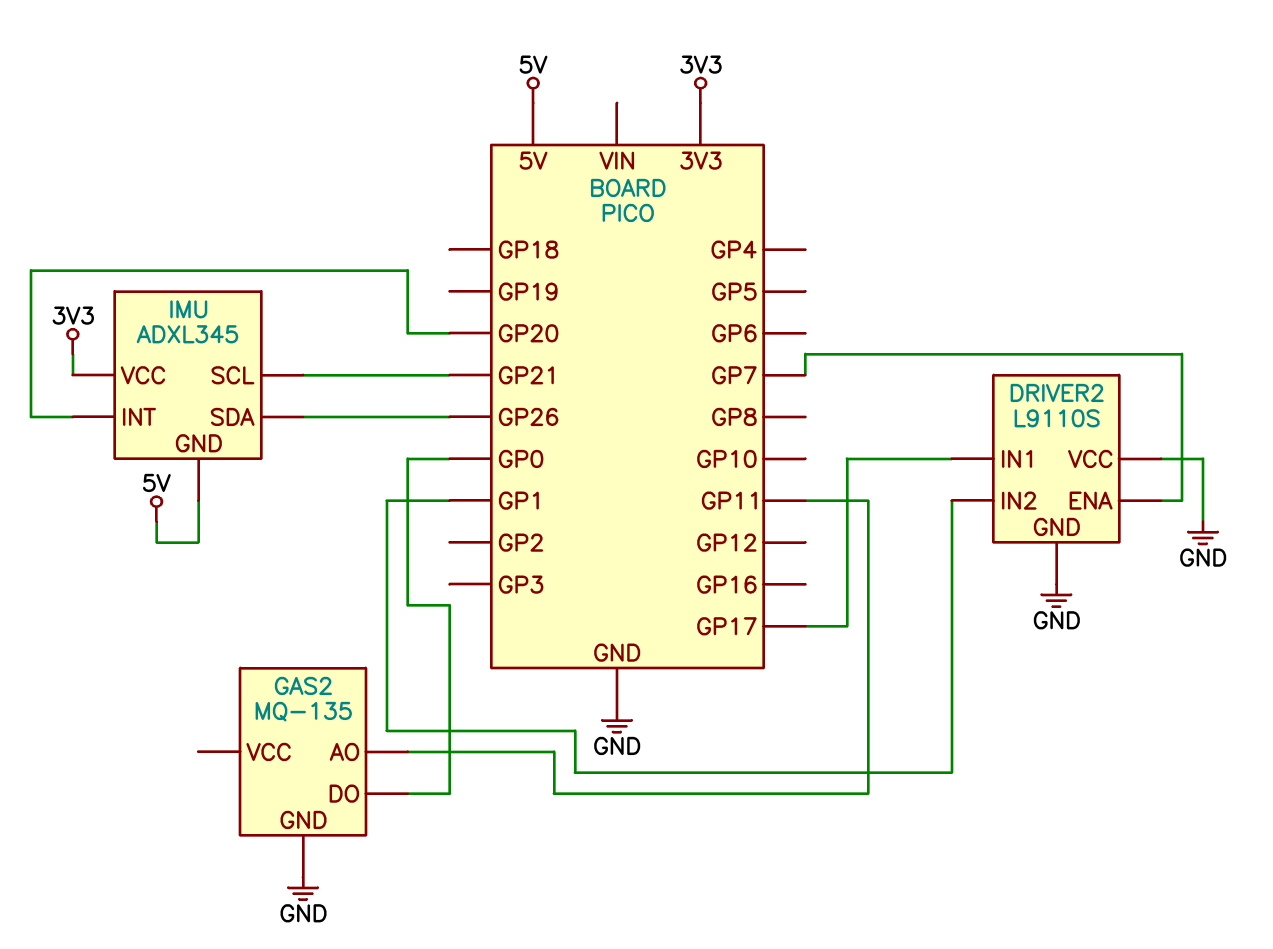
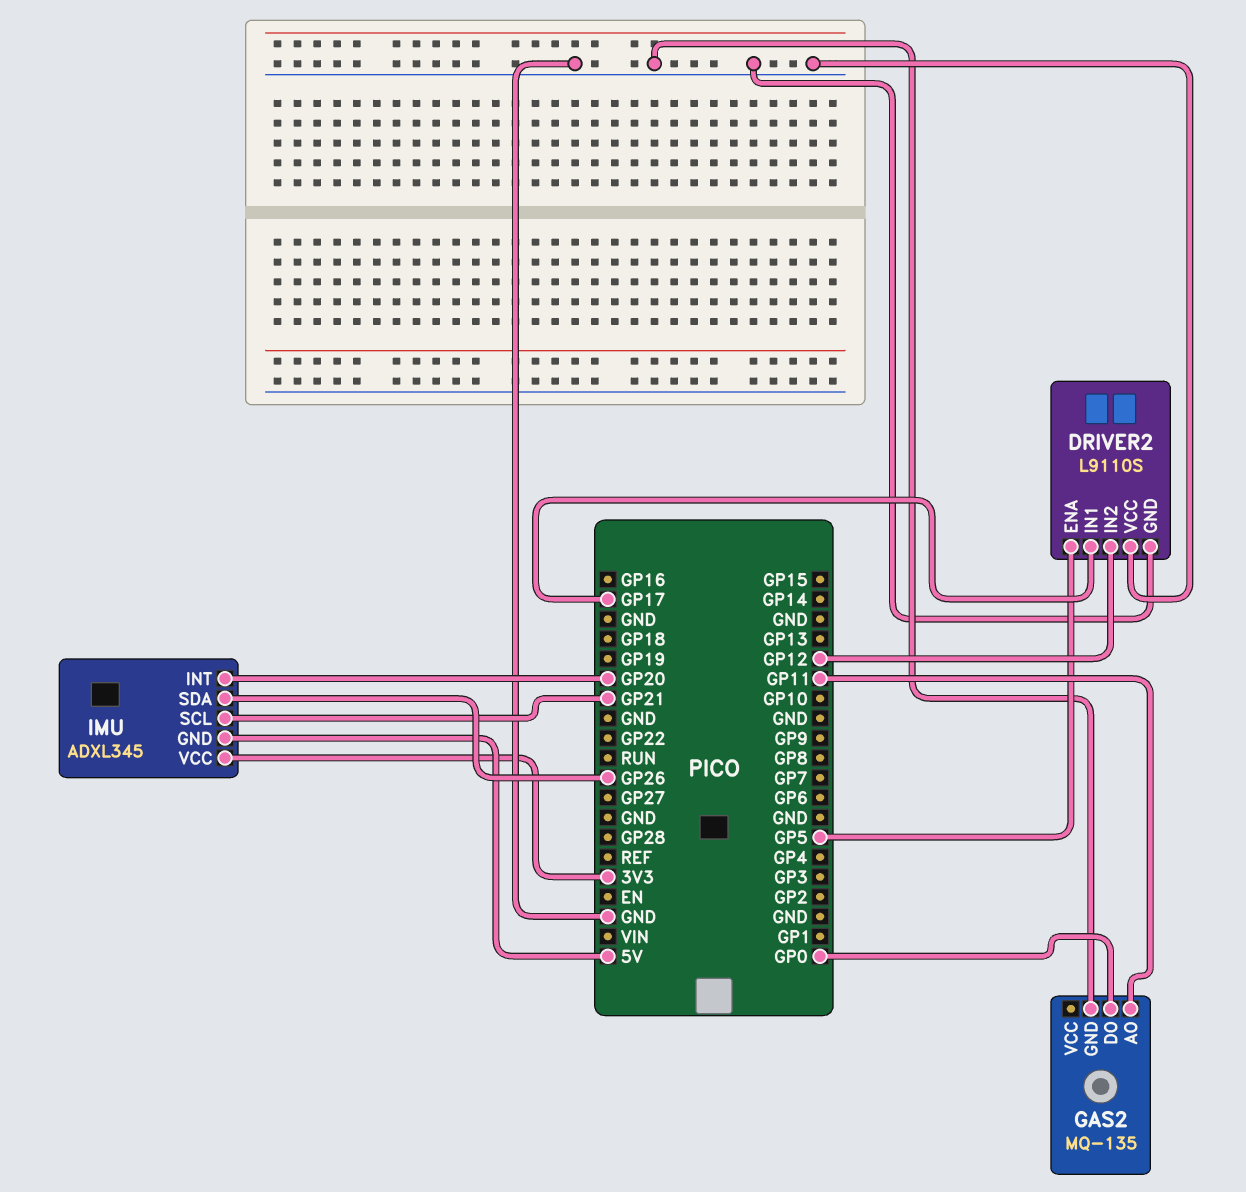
DRIVER2 pin ENA: GP7 -> GP5
DRIVER2 pin IN2: GP1 -> GP12

